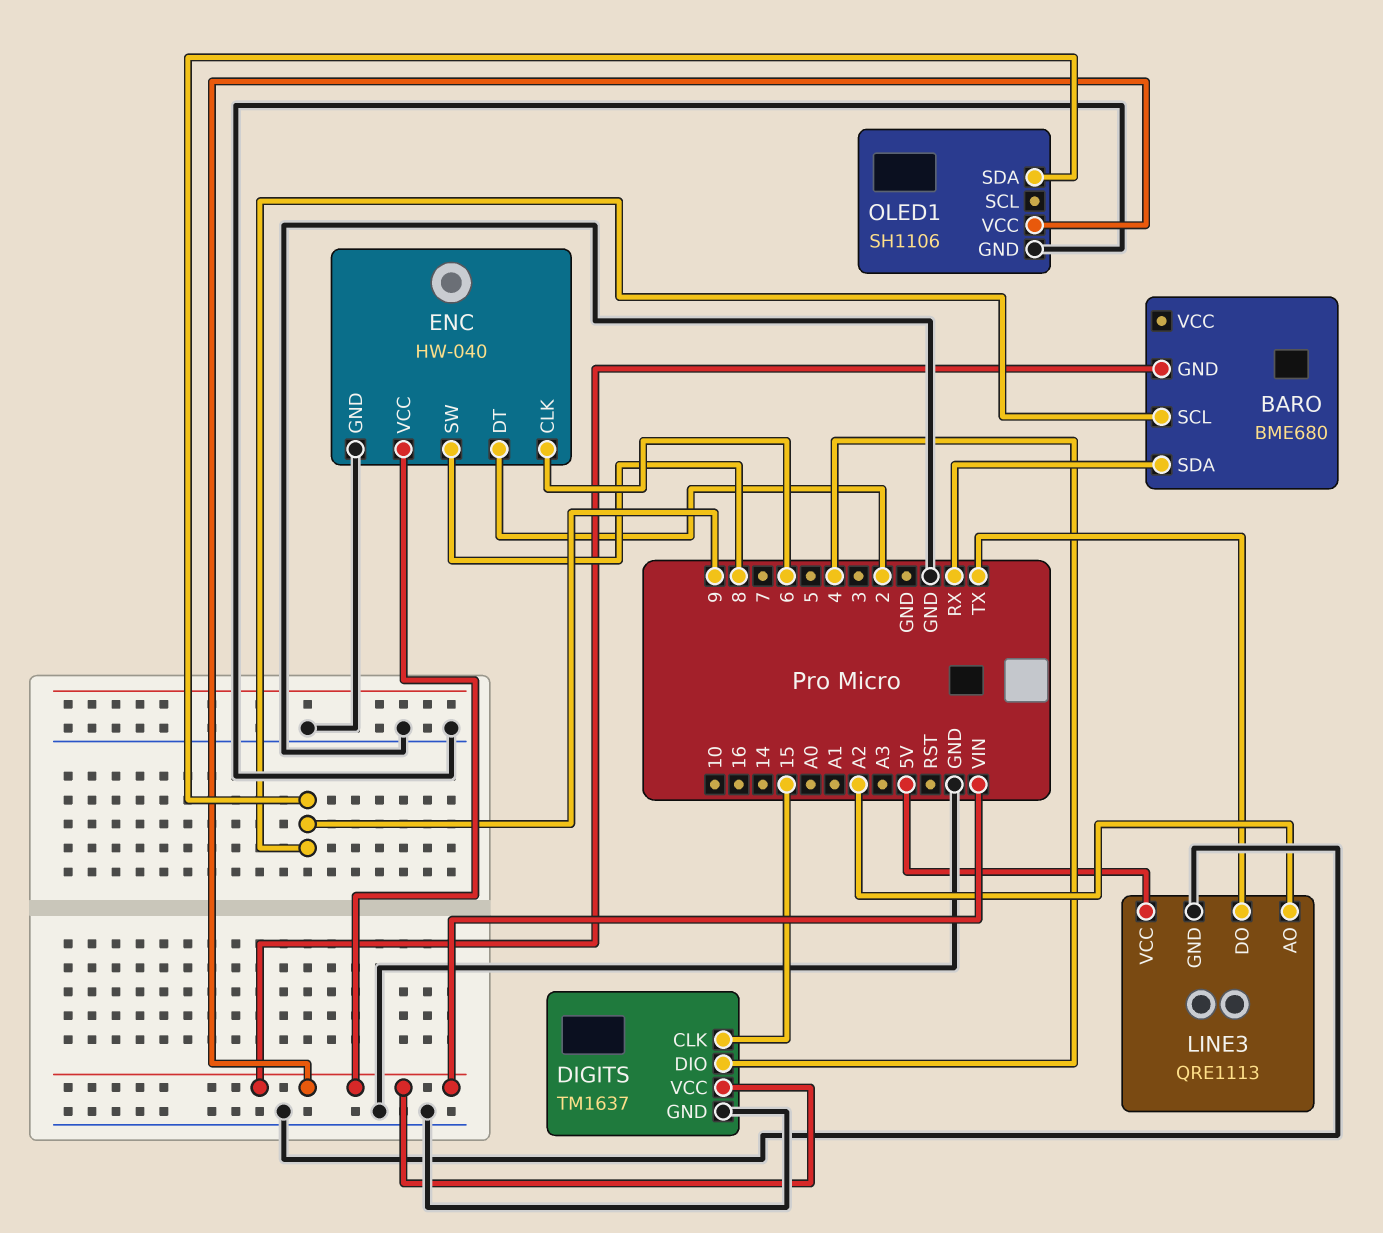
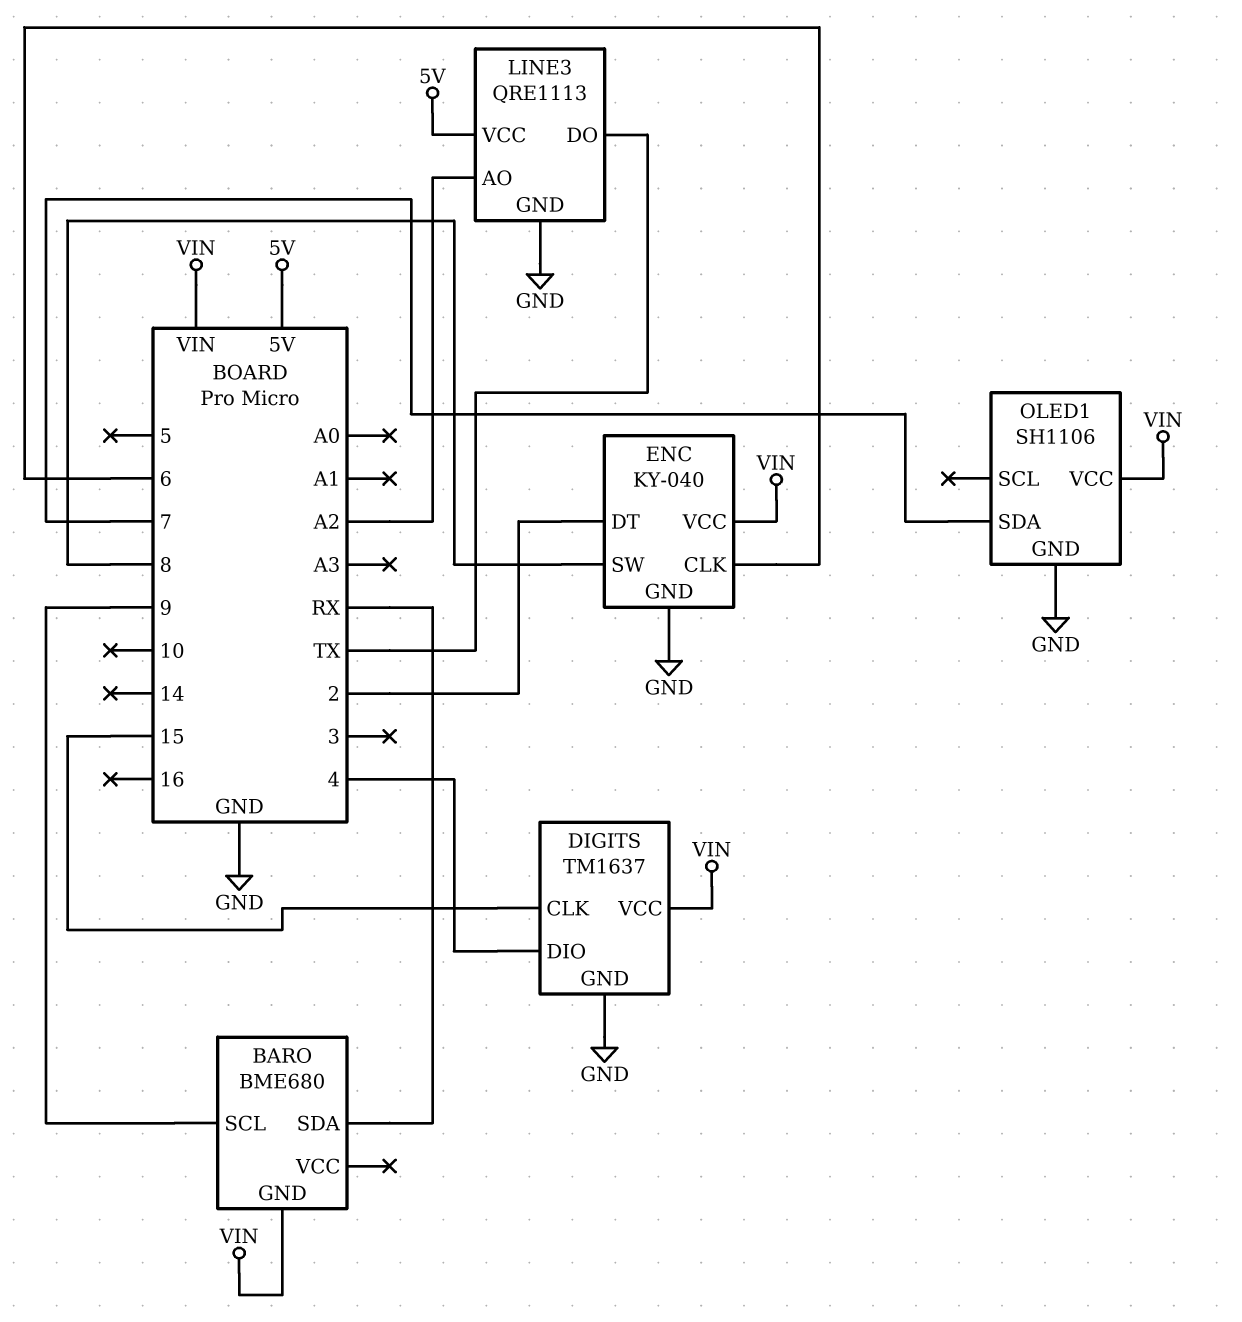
ENC: HW-040 -> KY-040
OLED1 pin SDA: 9 -> 7

